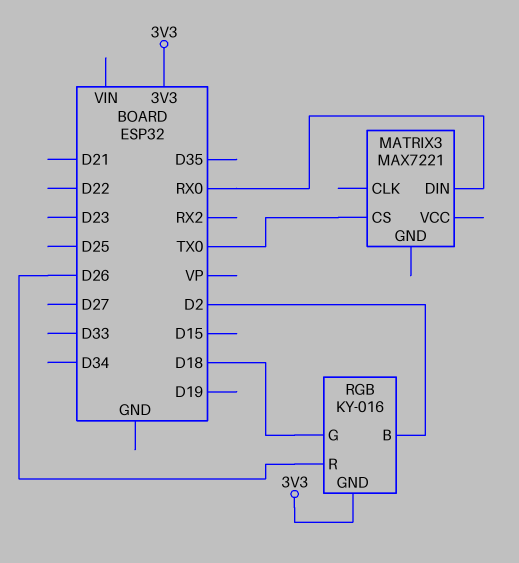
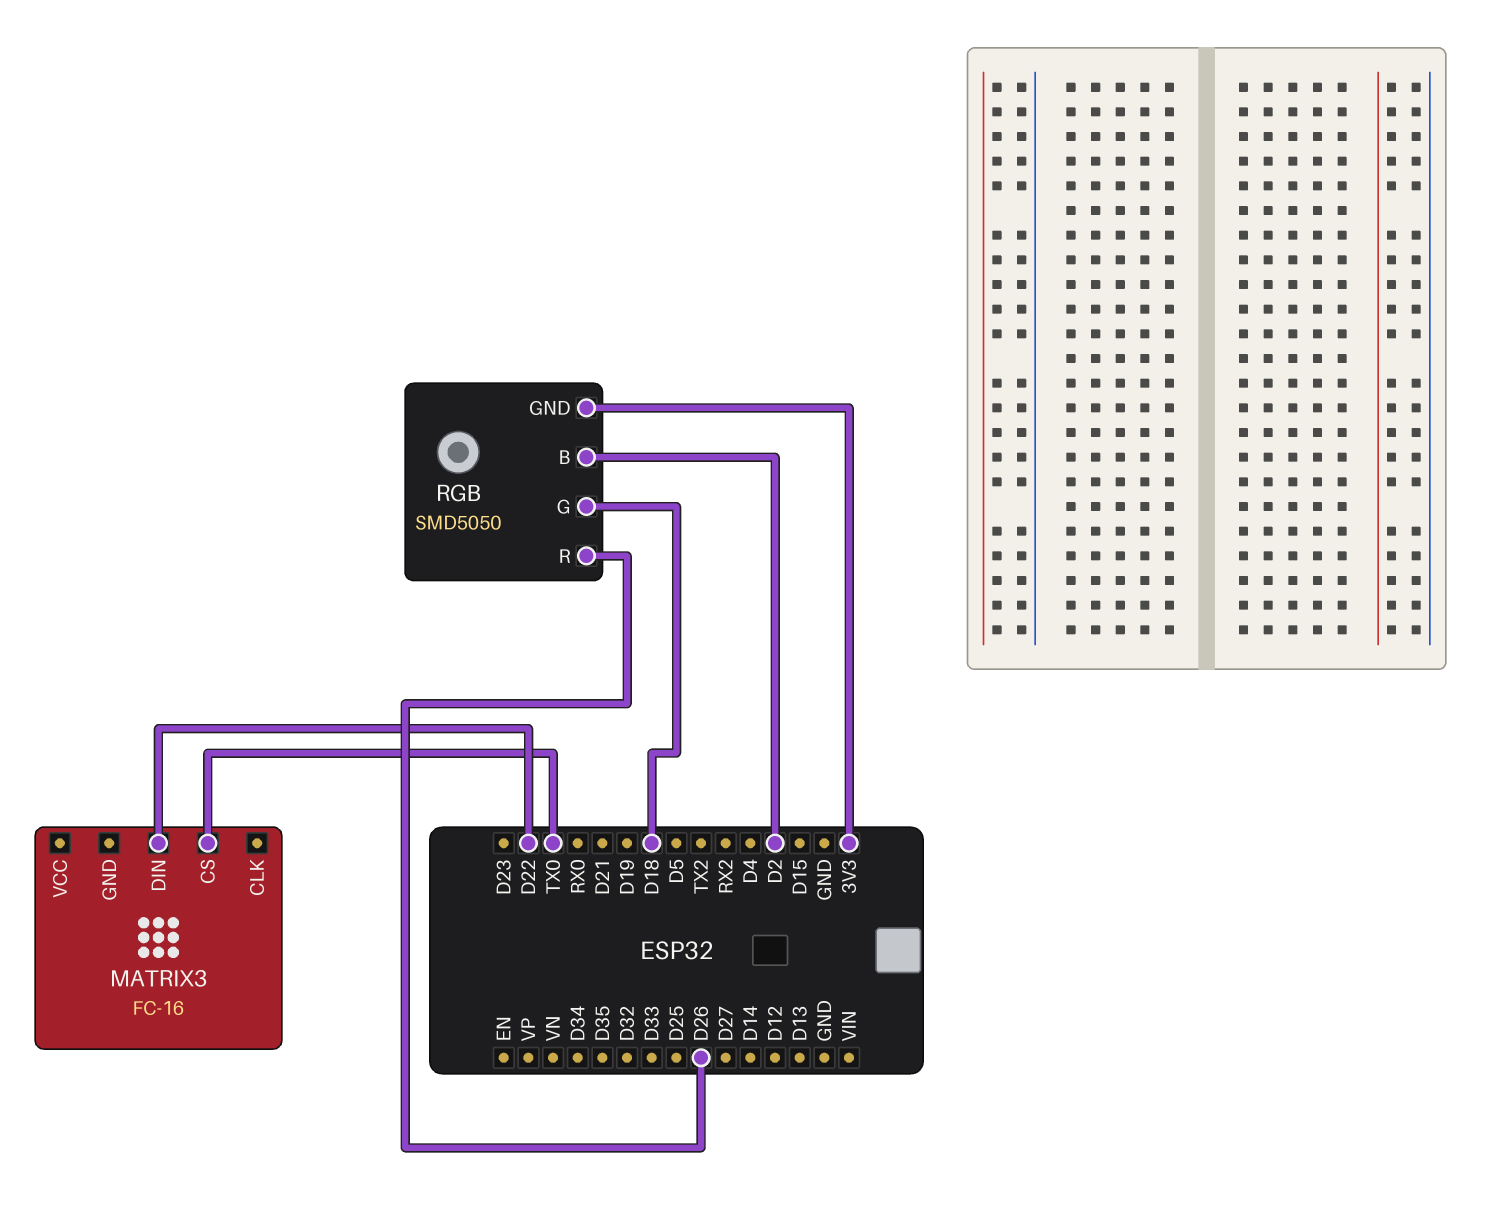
MATRIX3: MAX7221 -> FC-16
MATRIX3 pin DIN: RX0 -> D22
RGB: KY-016 -> SMD5050

